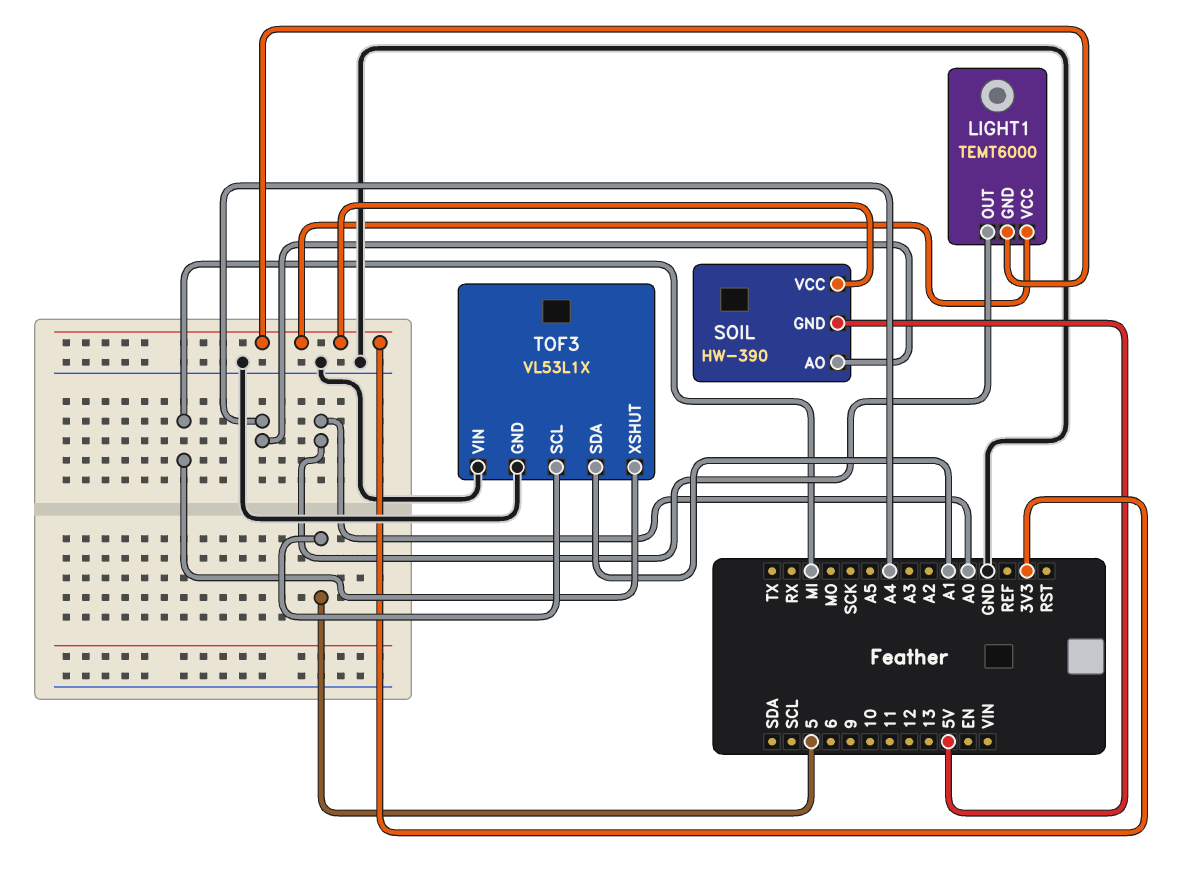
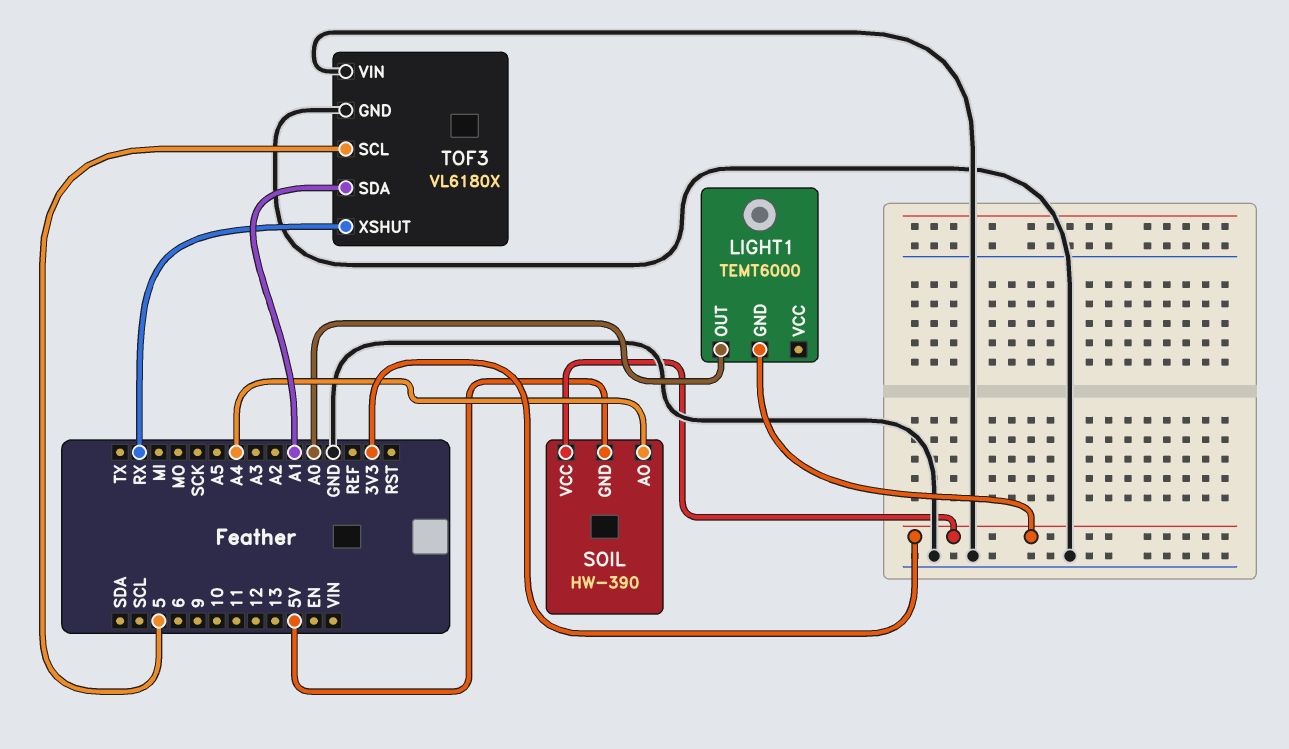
LIGHT1 pin VCC: 3V3 -> none
TOF3: VL53L1X -> VL6180X
TOF3 pin XSHUT: MI -> RX

